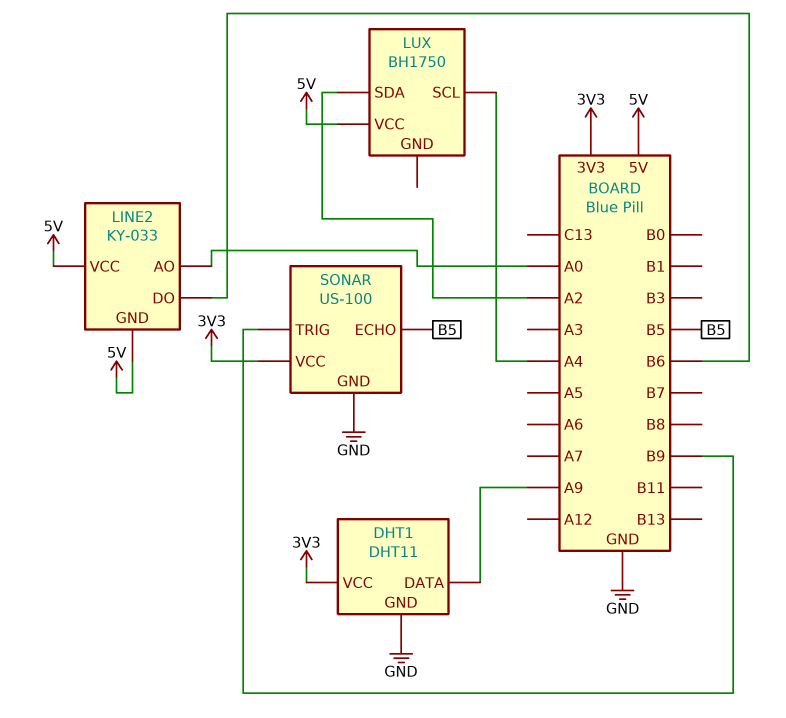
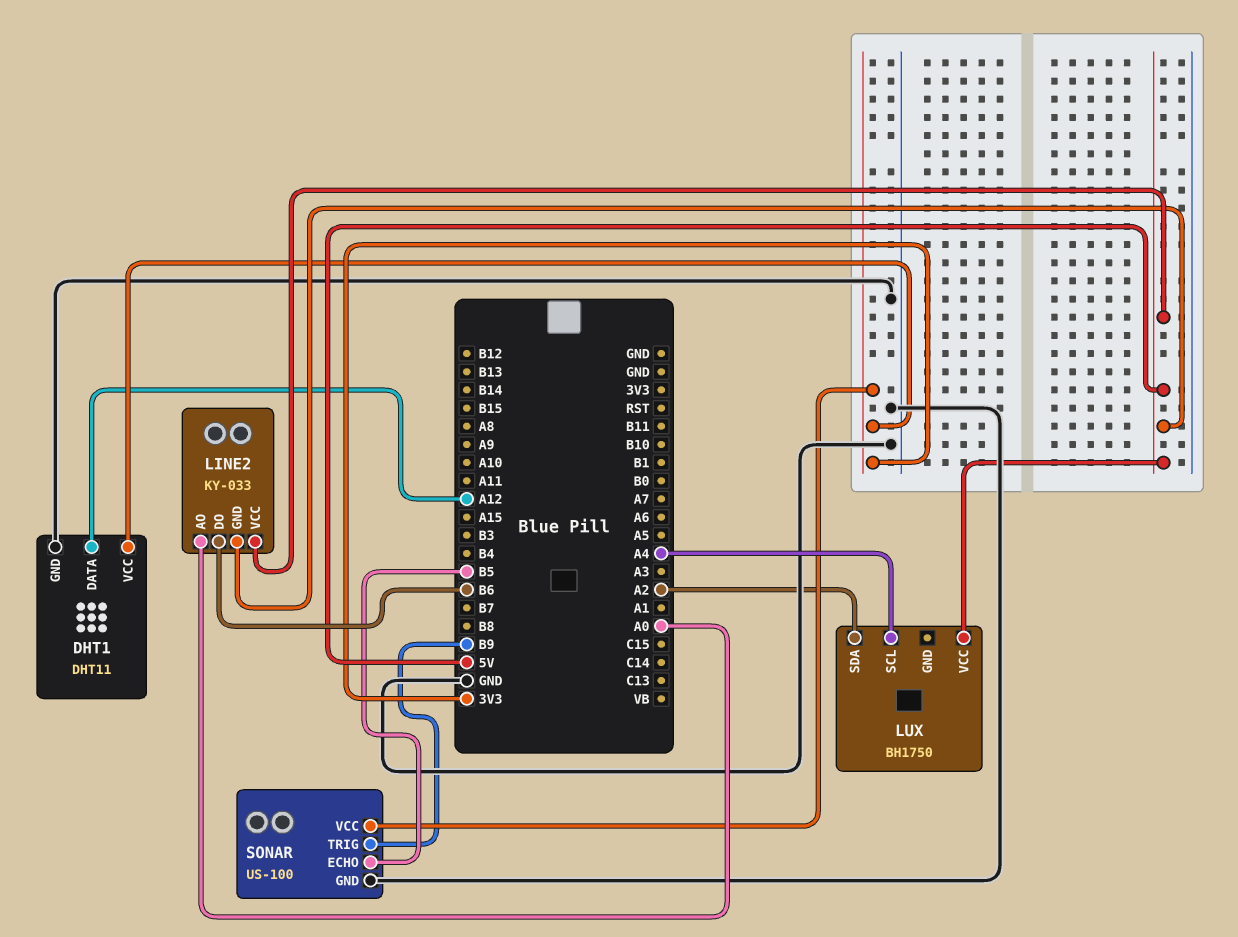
DHT1 pin DATA: A9 -> A12

